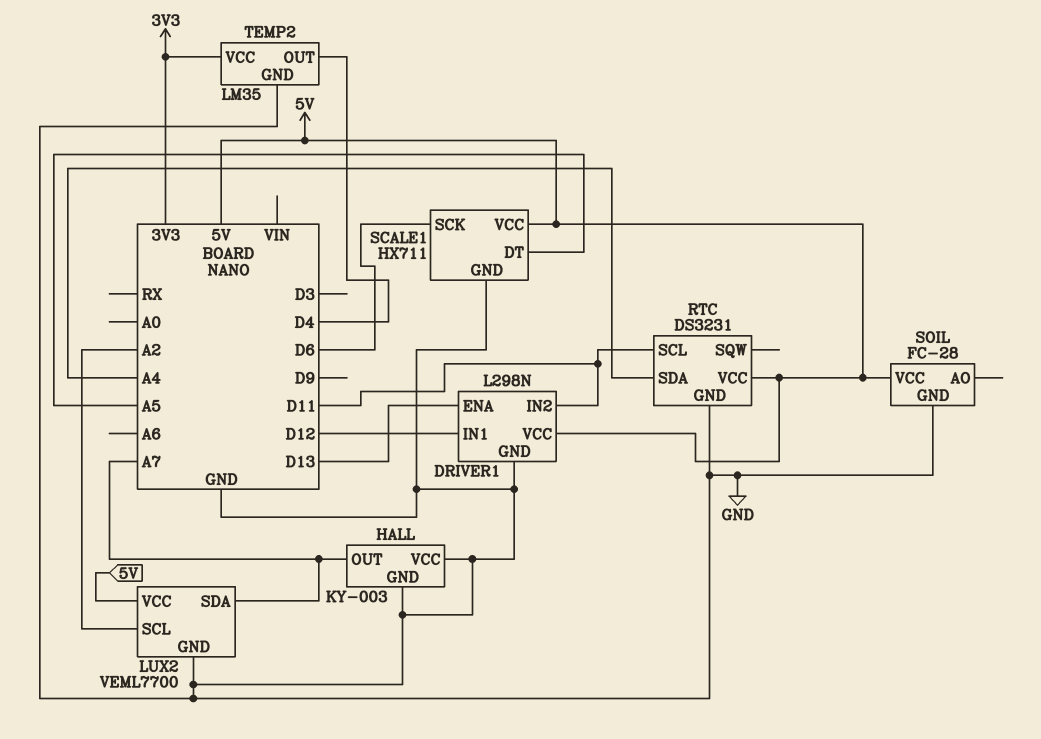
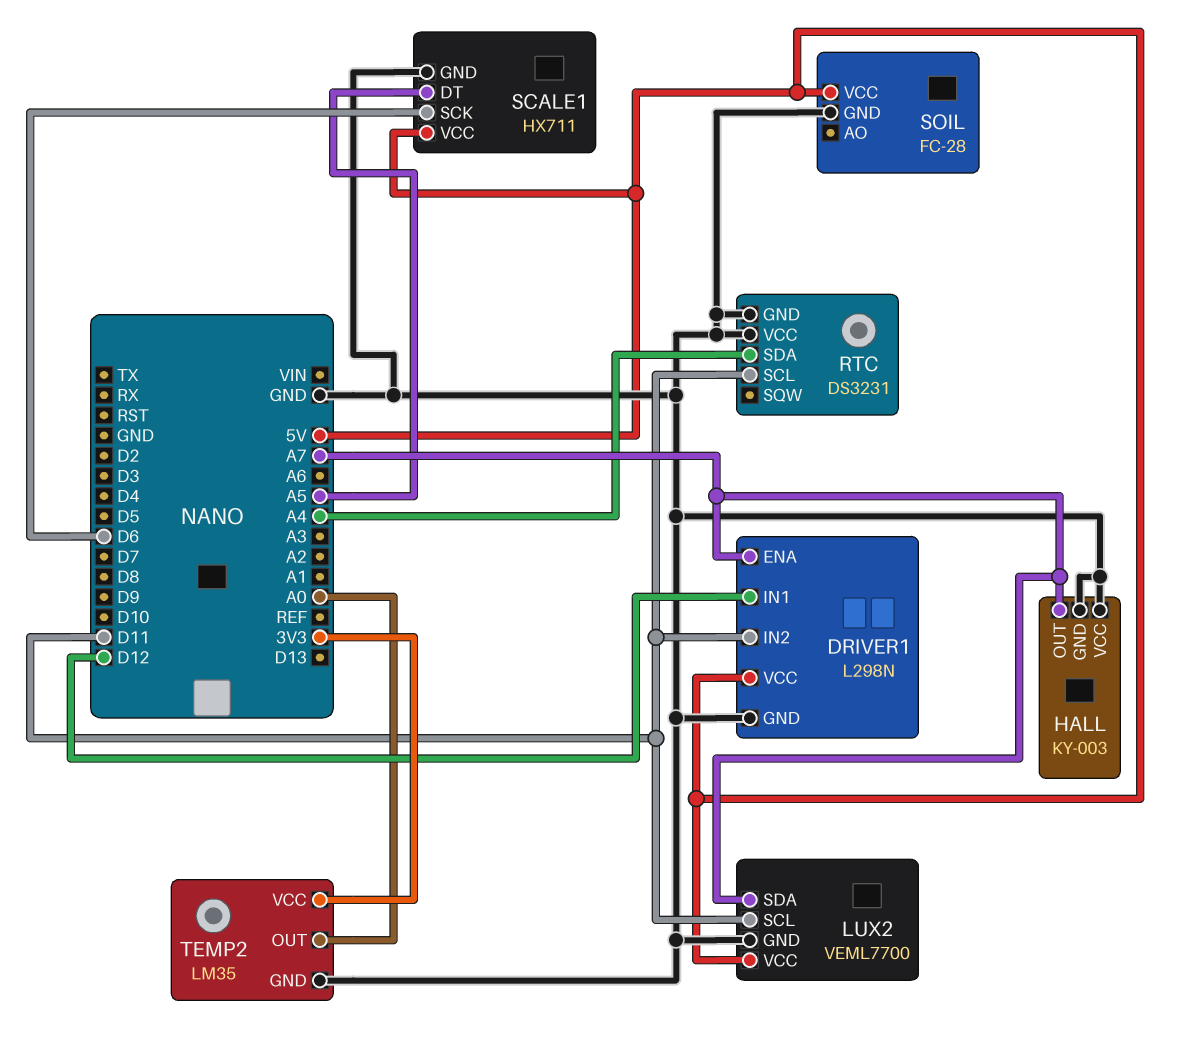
DRIVER1 pin ENA: D13 -> A7
LUX2 pin SCL: A2 -> D11
RTC pin VCC: 5V -> GND
TEMP2 pin OUT: D4 -> A0

